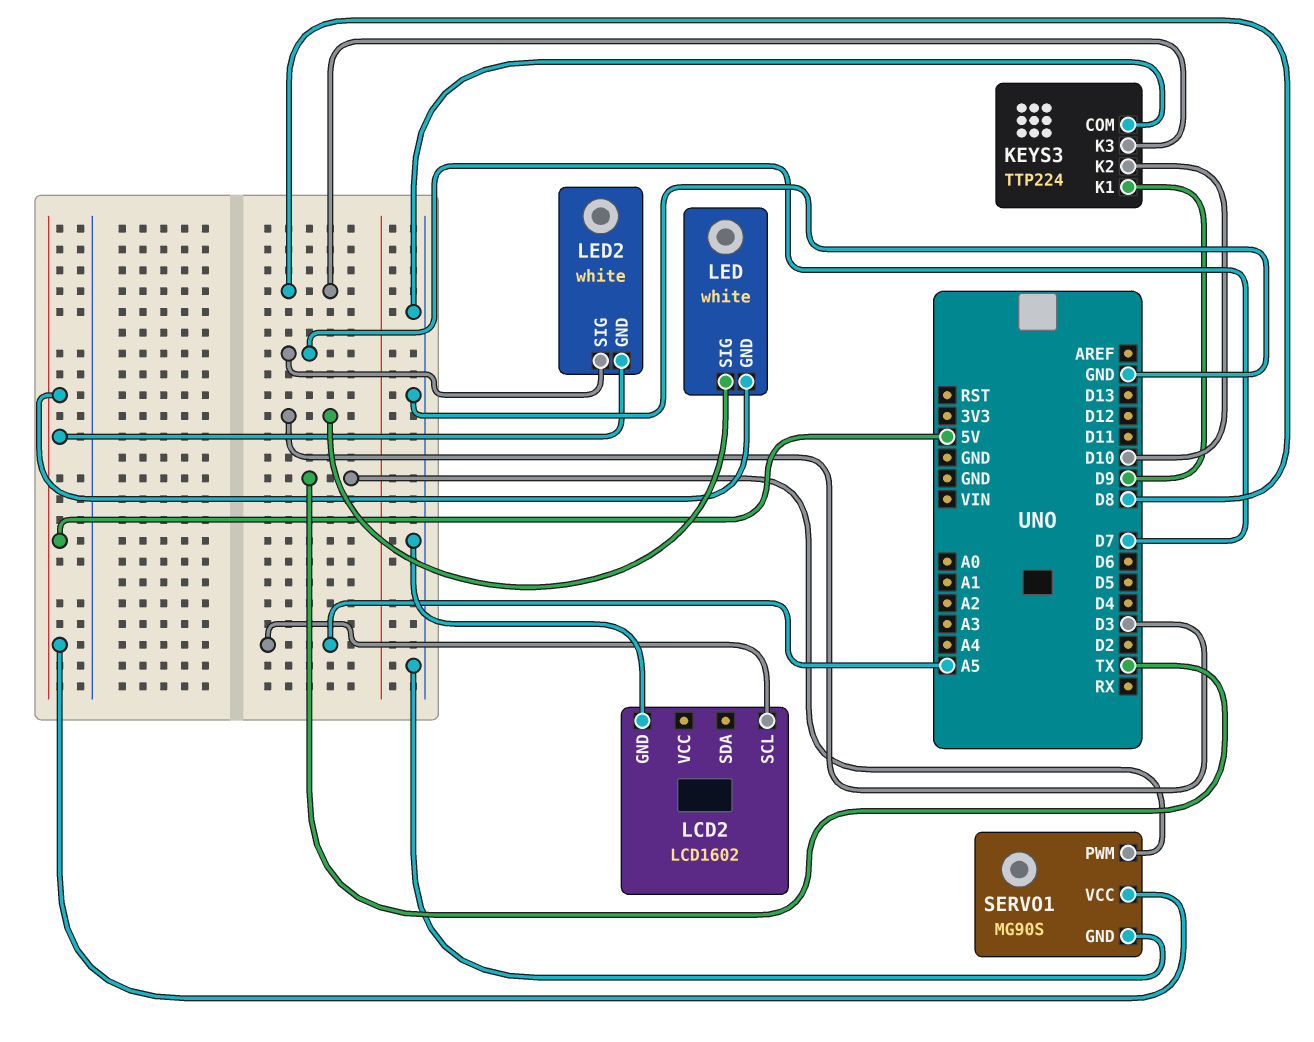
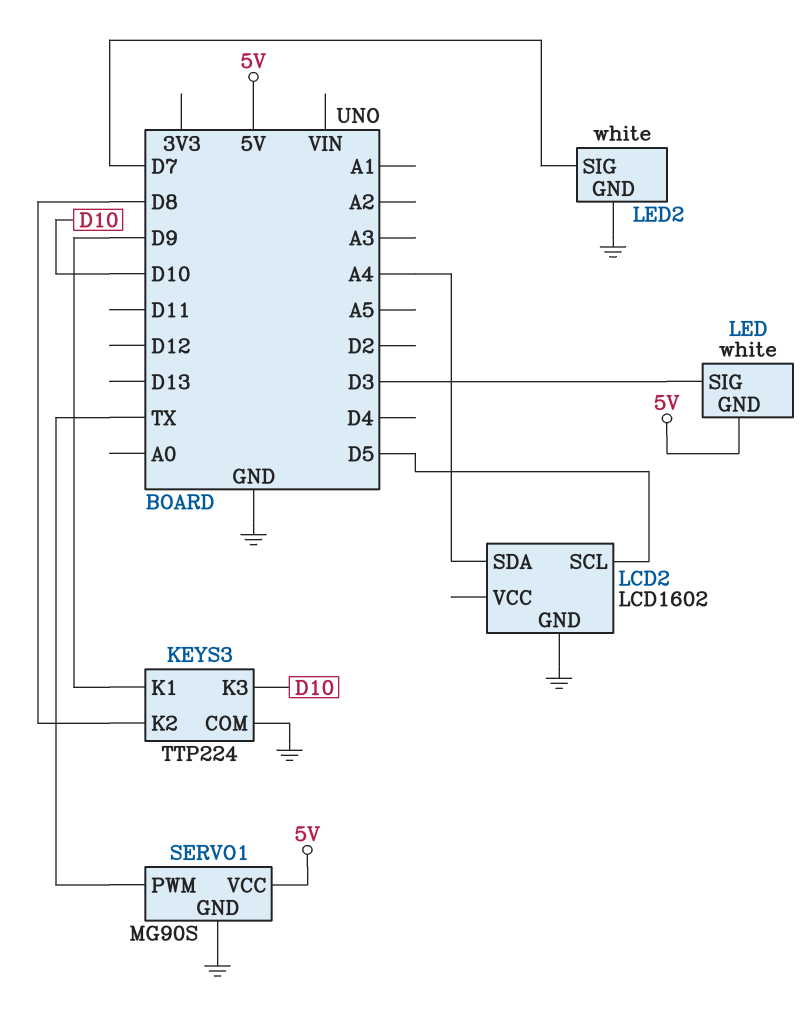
KEYS3 pin K2: D10 -> D8
KEYS3 pin K3: D8 -> D10
LCD2 pin SCL: A5 -> D5
LCD2 pin SDA: none -> A4
LED2 pin GND: 5V -> GND

